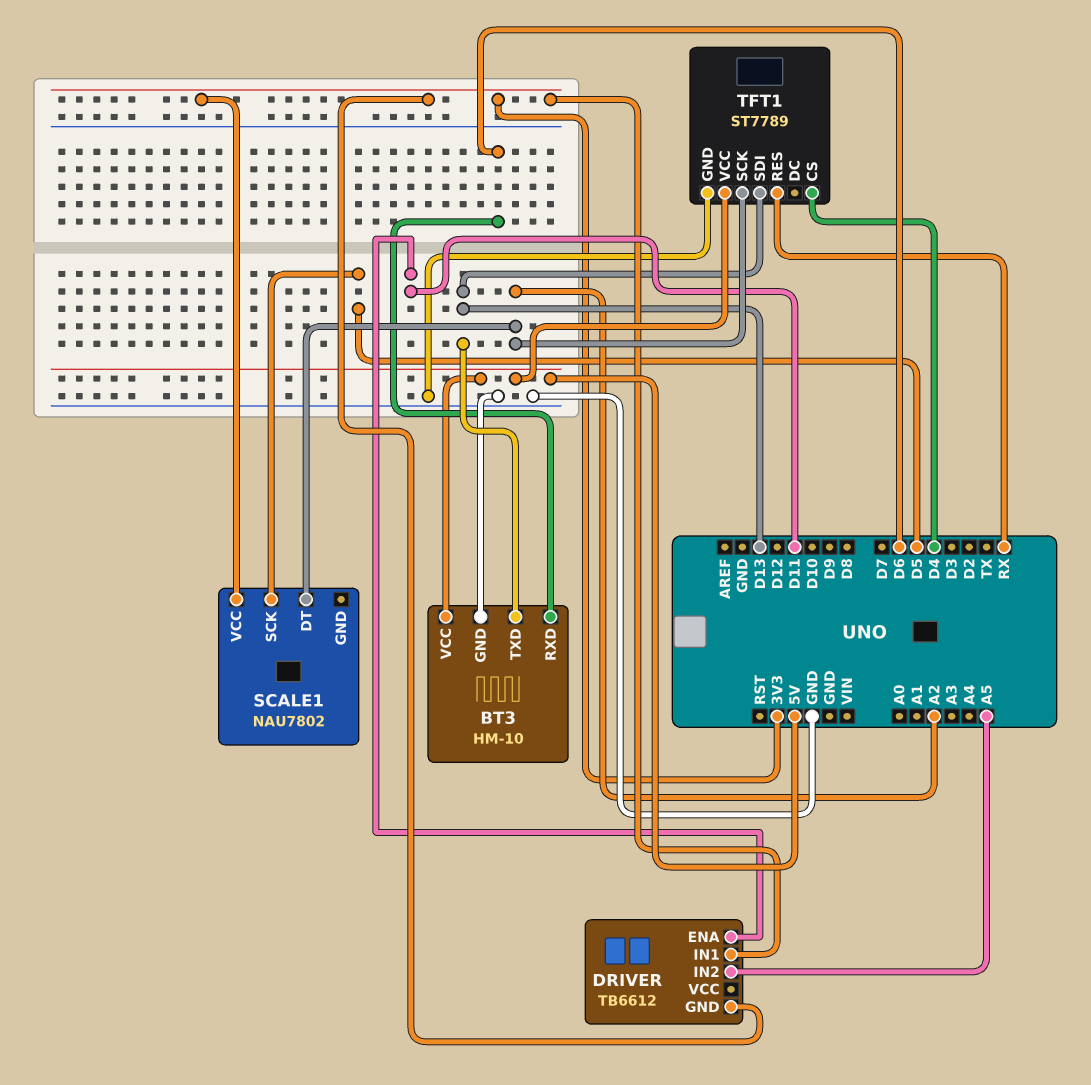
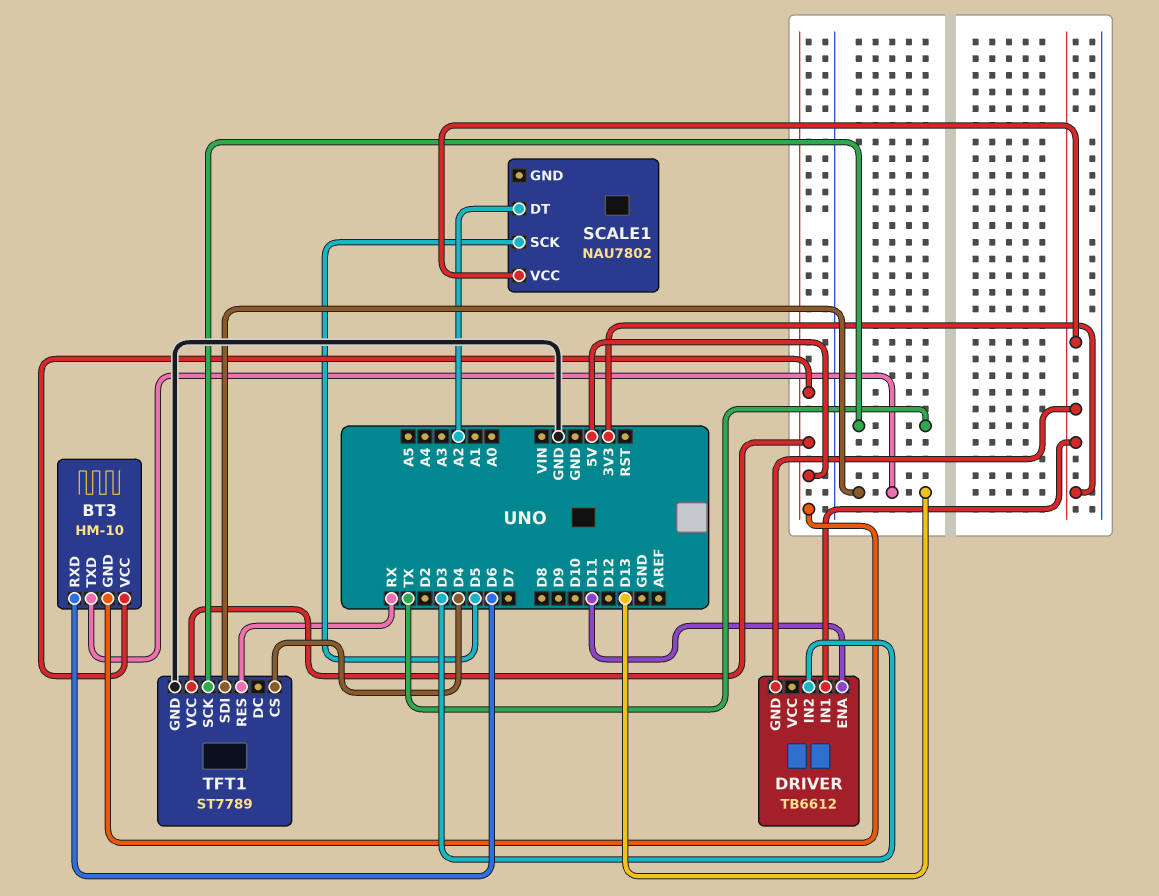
BT3 pin GND: GND -> 5V
DRIVER pin IN2: A5 -> D3
TFT1 pin SCK: A2 -> TX

